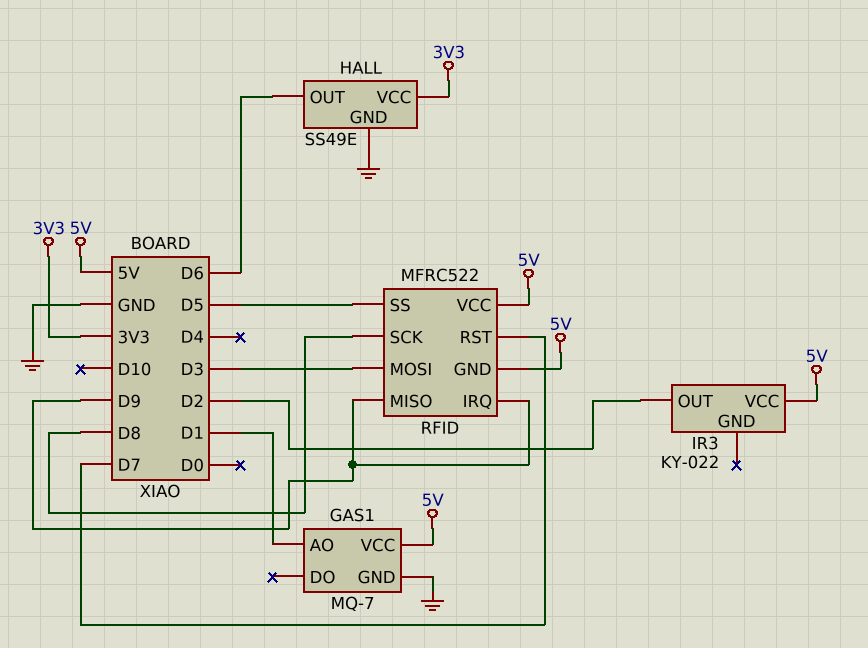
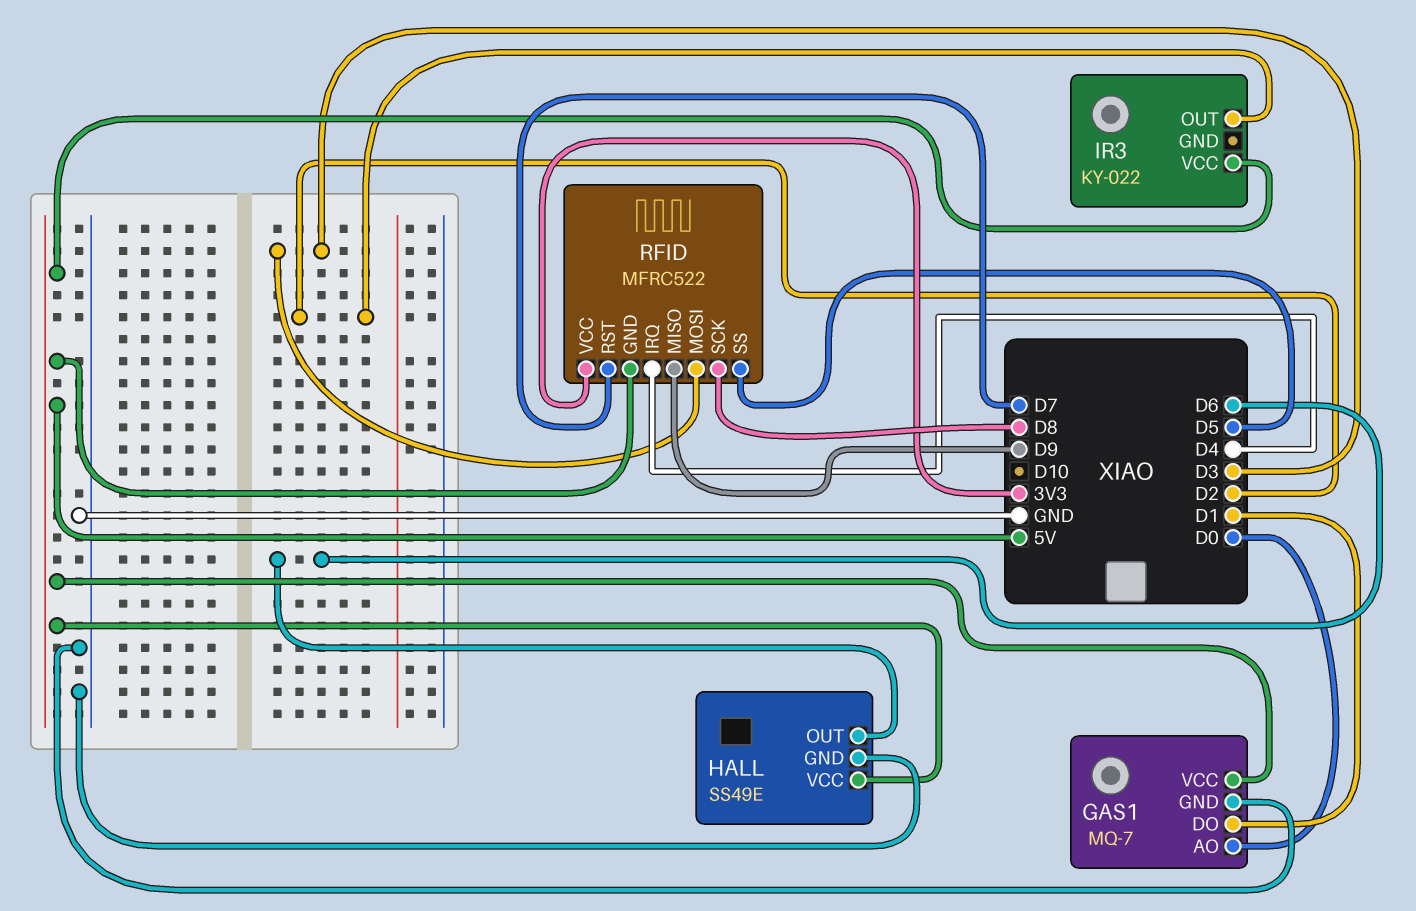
GAS1 pin AO: D1 -> D0
GAS1 pin DO: none -> D1
HALL pin VCC: 3V3 -> 5V
RFID pin IRQ: D9 -> D4
RFID pin VCC: 5V -> 3V3

